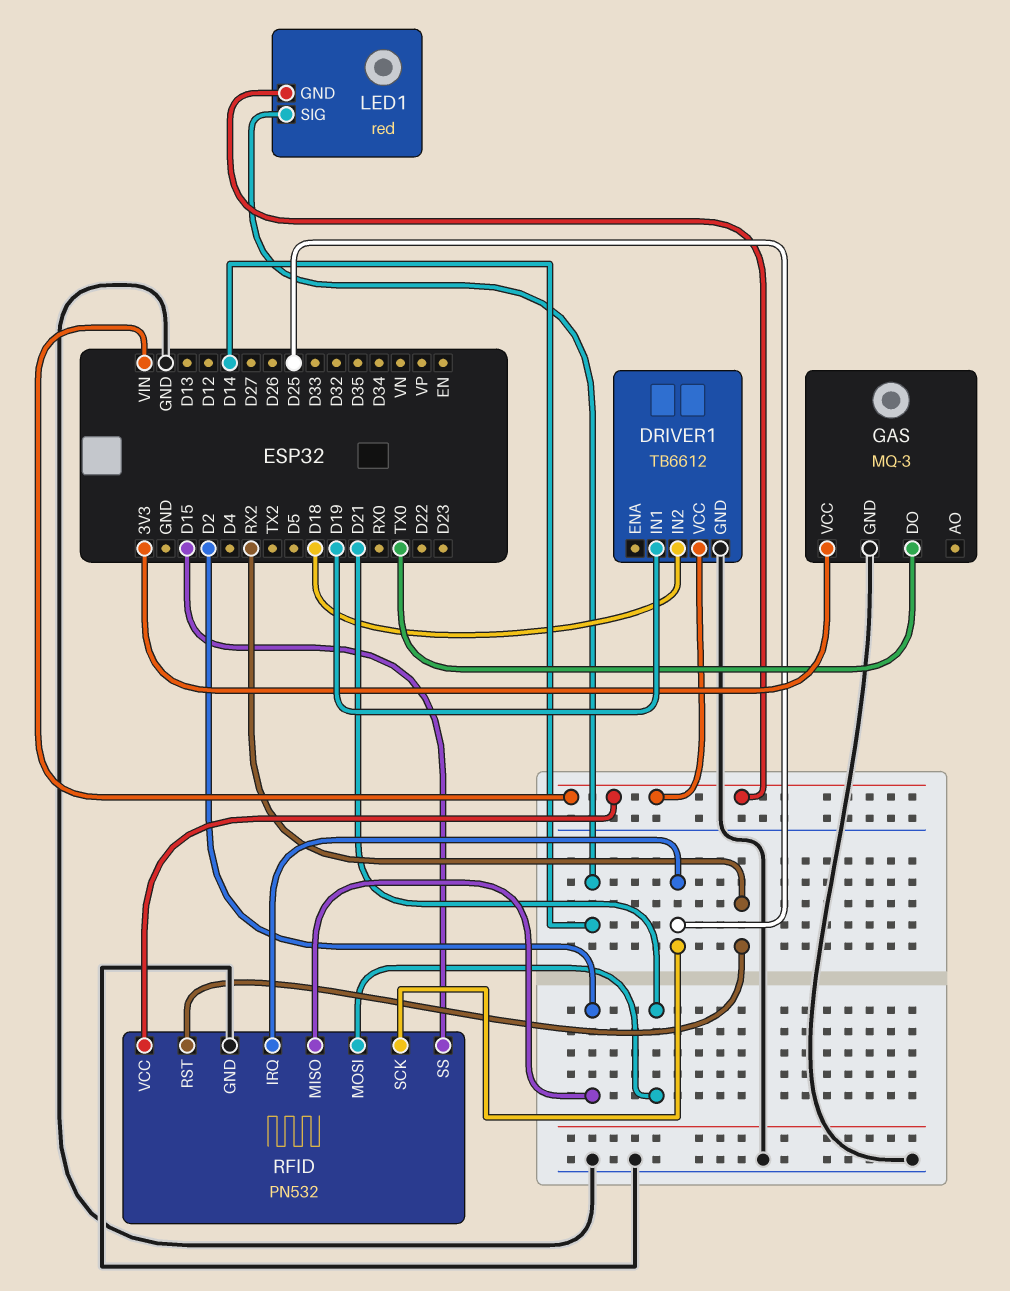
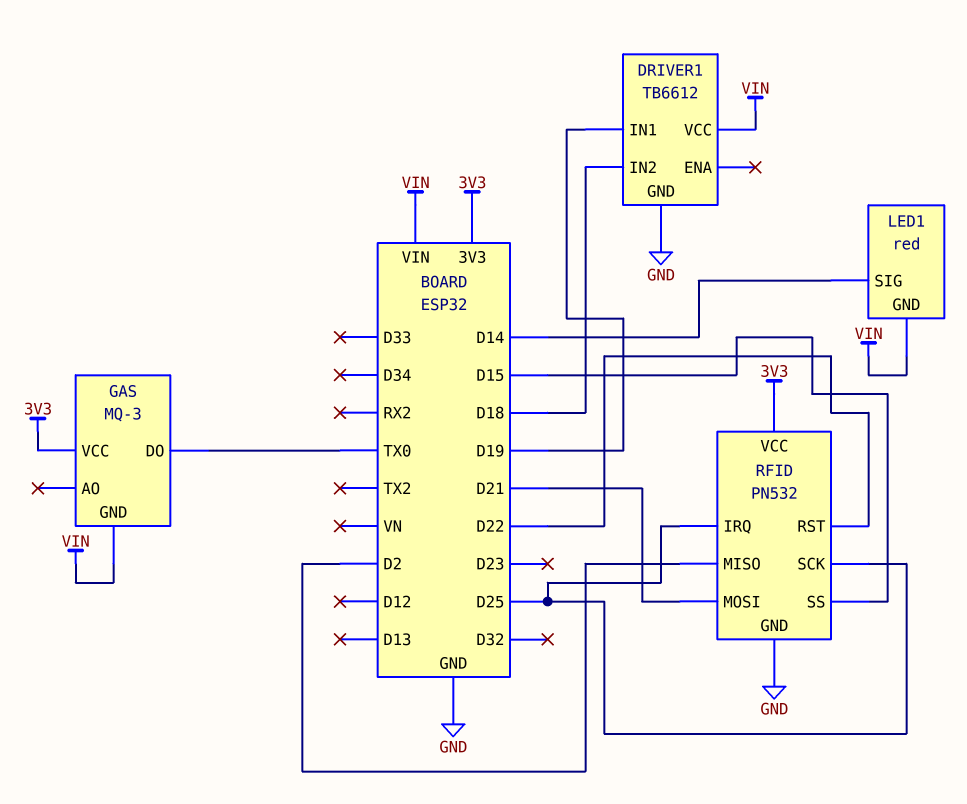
GAS pin GND: GND -> VIN
RFID pin RST: RX2 -> D22
RFID pin VCC: VIN -> 3V3

